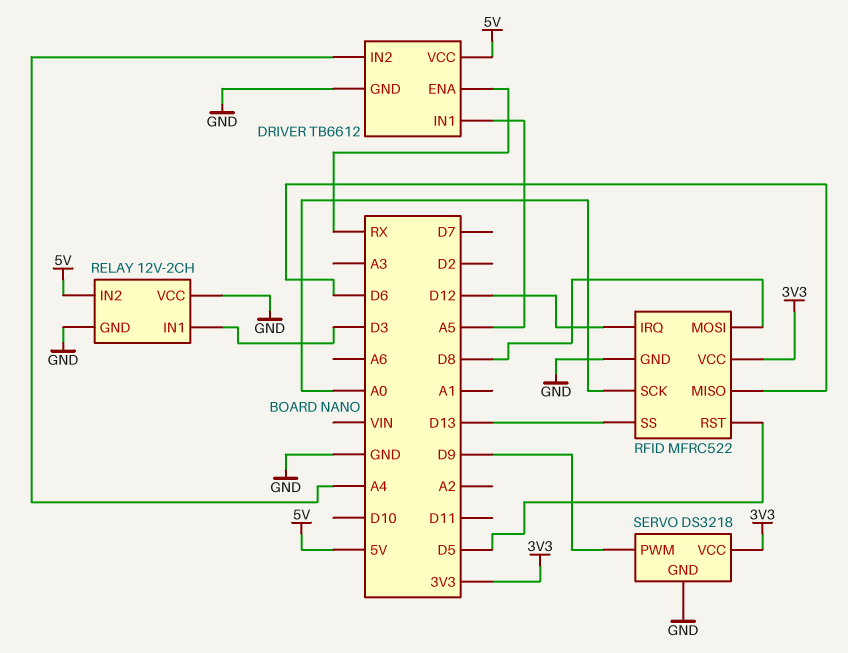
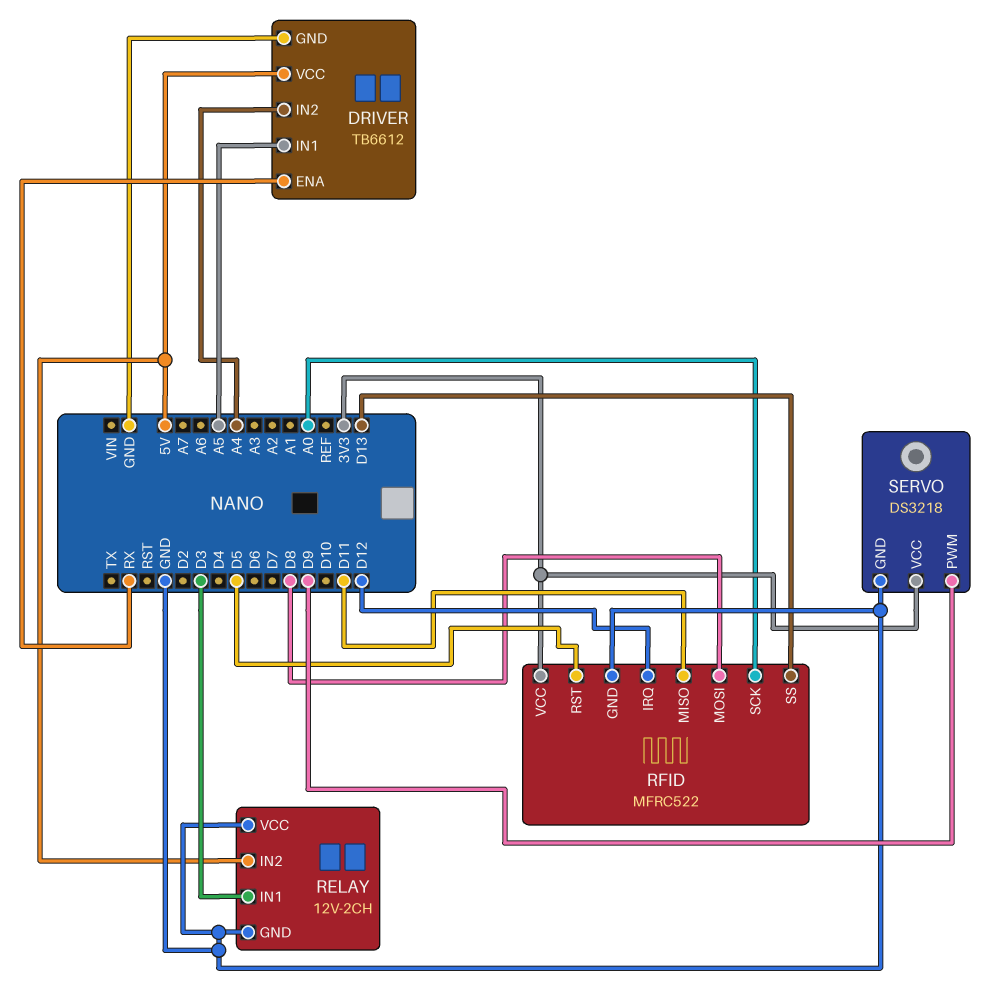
RFID pin MISO: D6 -> D11

